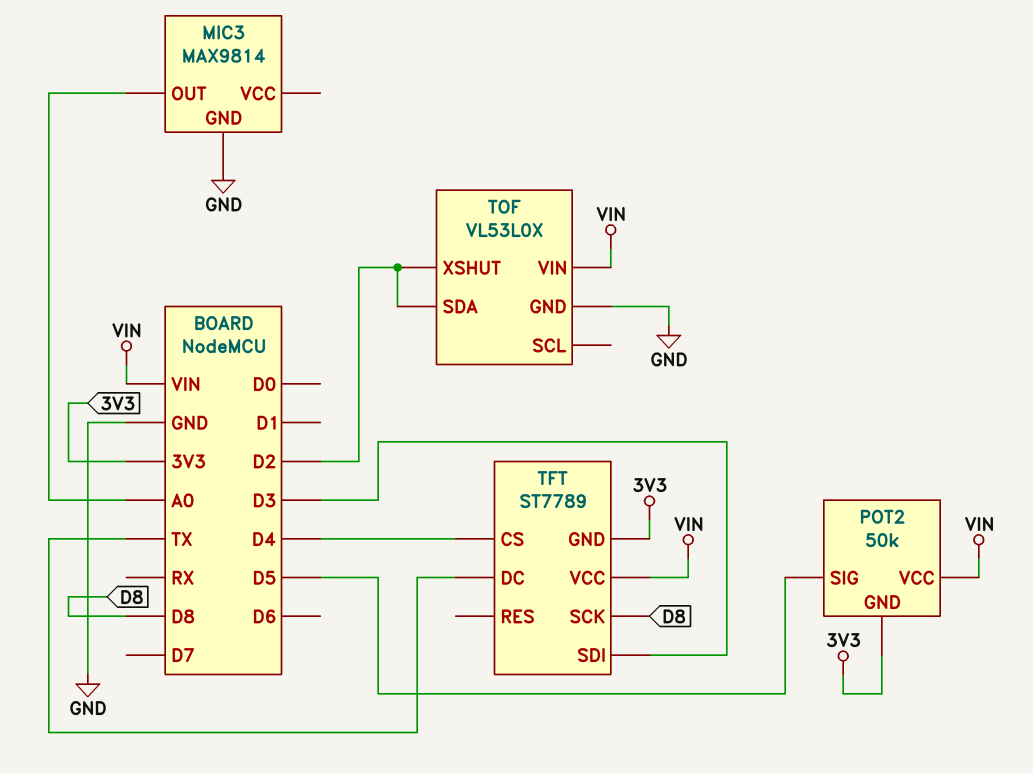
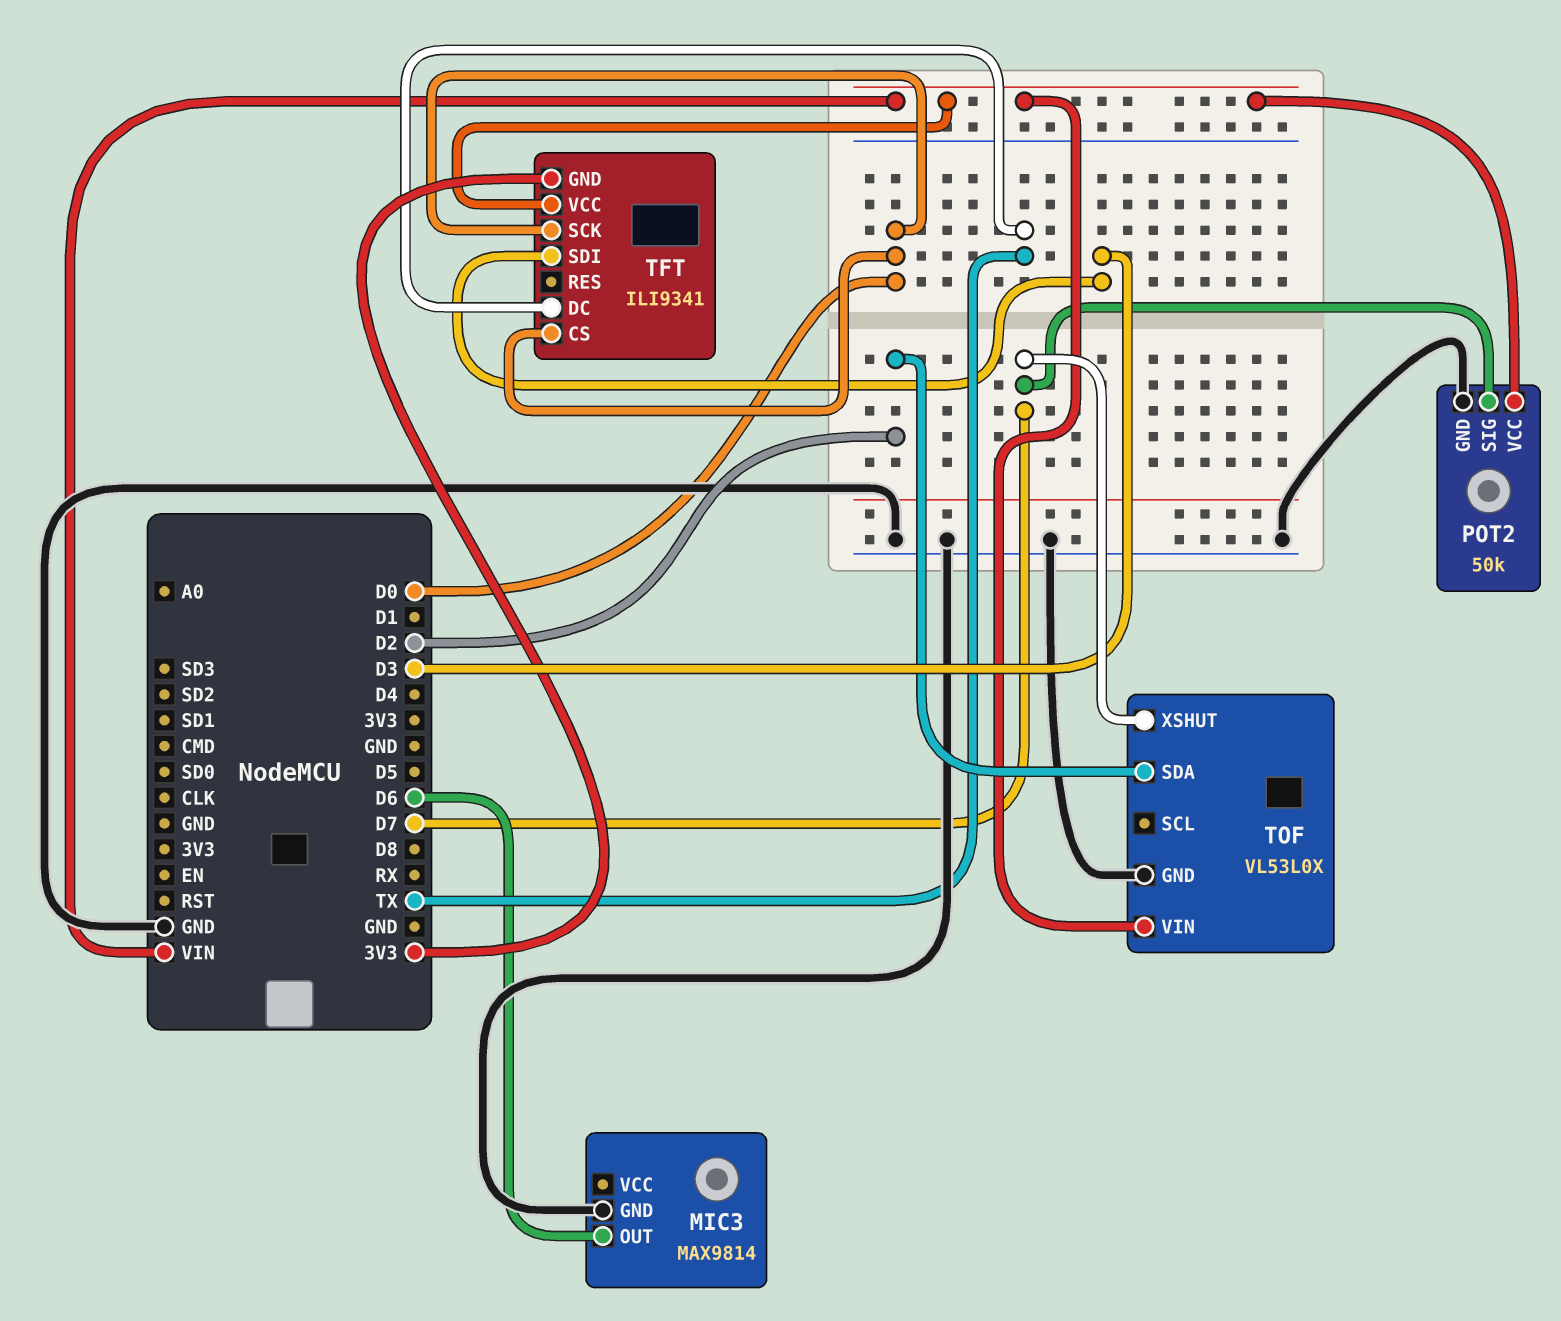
MIC3 pin OUT: A0 -> D6
POT2 pin GND: 3V3 -> GND
POT2 pin SIG: D5 -> D7
TFT: ST7789 -> ILI9341
TFT pin CS: D4 -> D0
TFT pin SCK: D8 -> D0
TOF pin XSHUT: D2 -> D7

